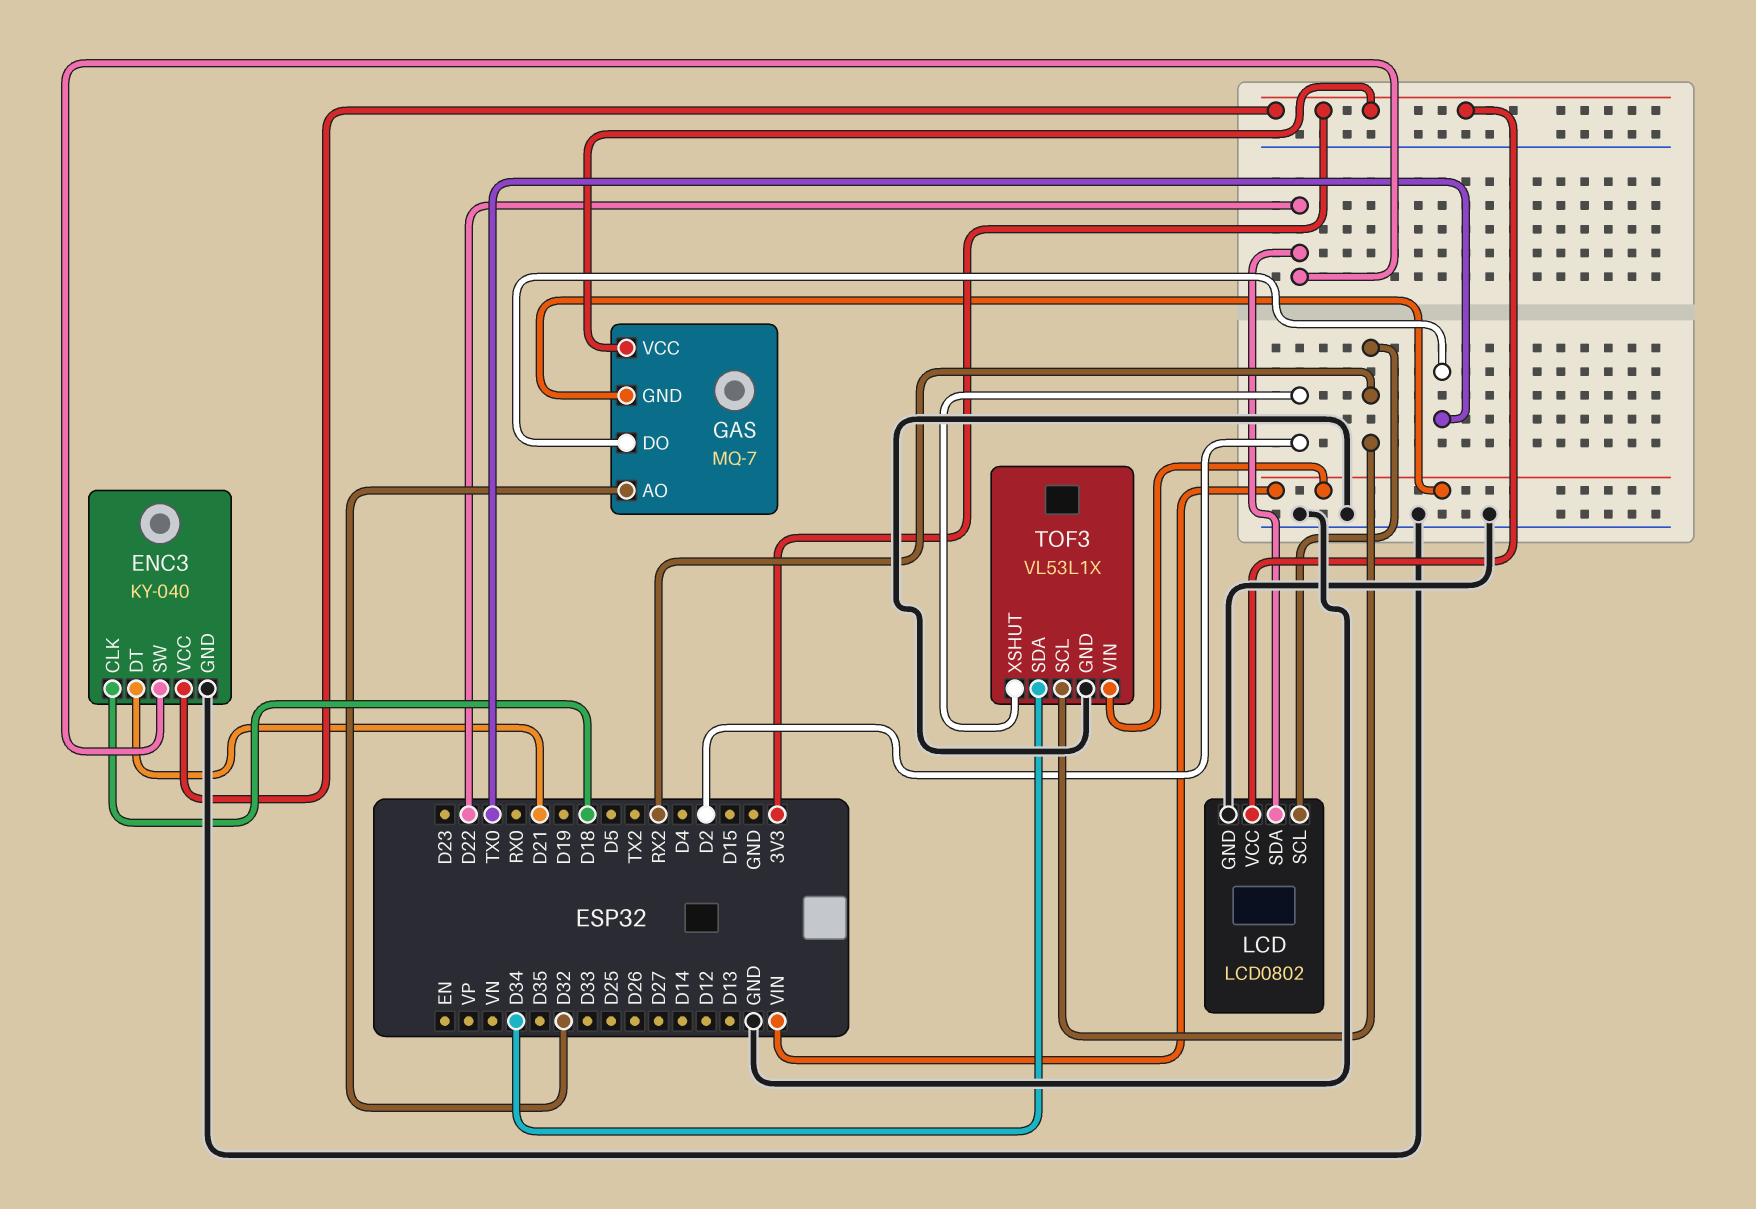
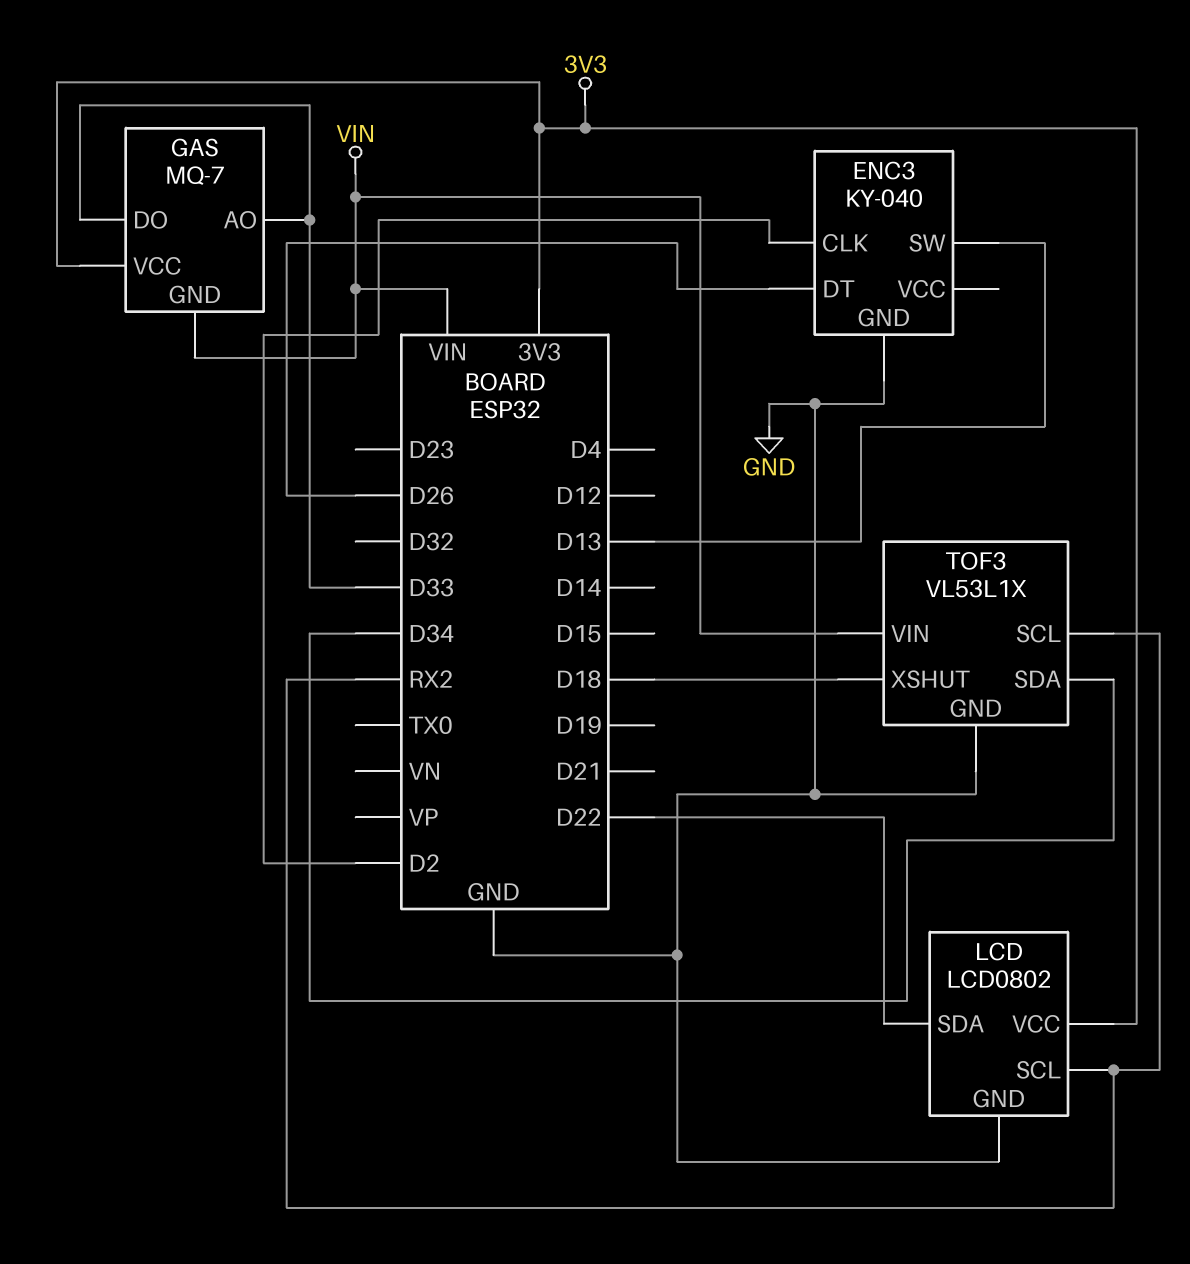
ENC3 pin CLK: D18 -> D2
ENC3 pin DT: D21 -> D26
ENC3 pin SW: D22 -> D13
ENC3 pin VCC: 3V3 -> none
GAS pin AO: D32 -> D33
GAS pin DO: TX0 -> D33
TOF3 pin XSHUT: D2 -> D18

